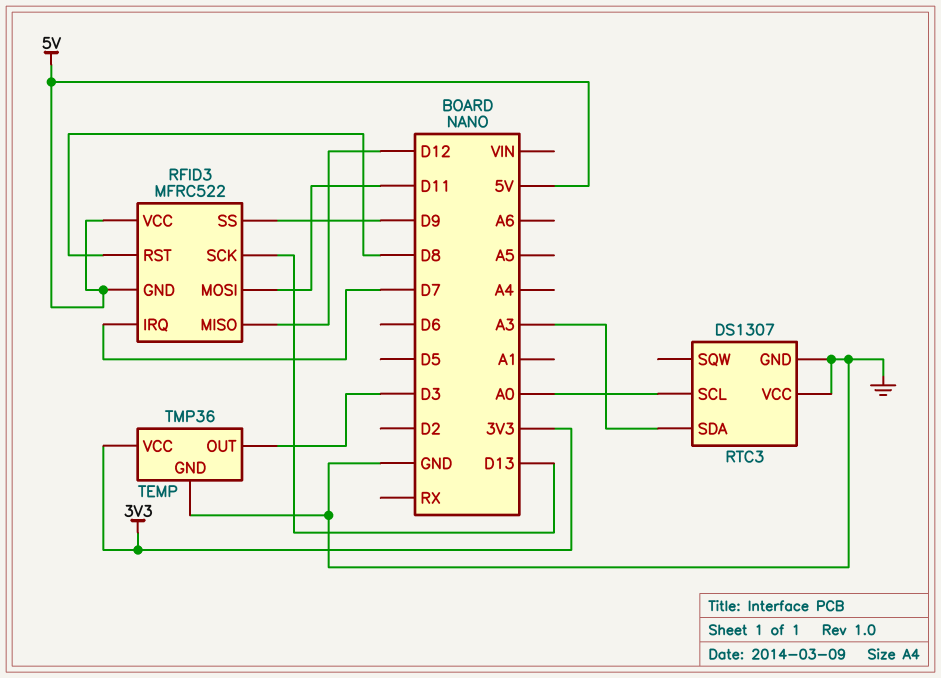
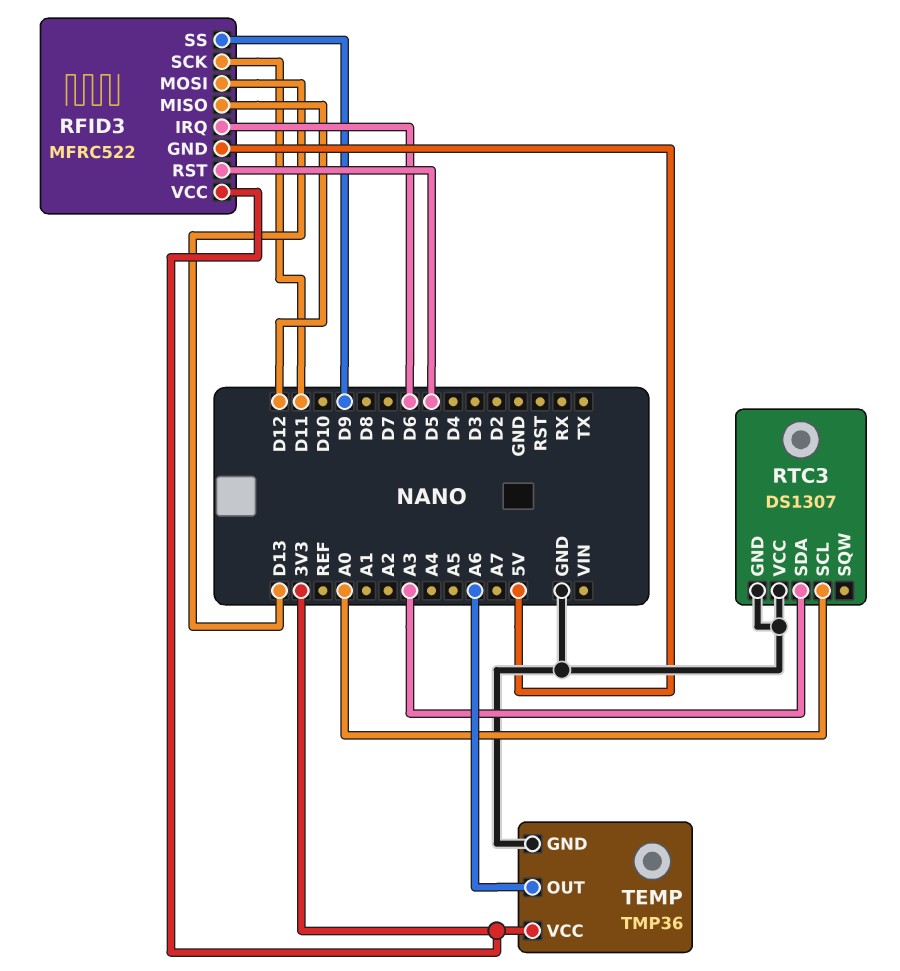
RFID3 pin IRQ: D7 -> D6
RFID3 pin MOSI: D11 -> D13
RFID3 pin RST: D8 -> D5
RFID3 pin SCK: D13 -> D11
RFID3 pin VCC: 5V -> 3V3
TEMP pin OUT: D3 -> A6

